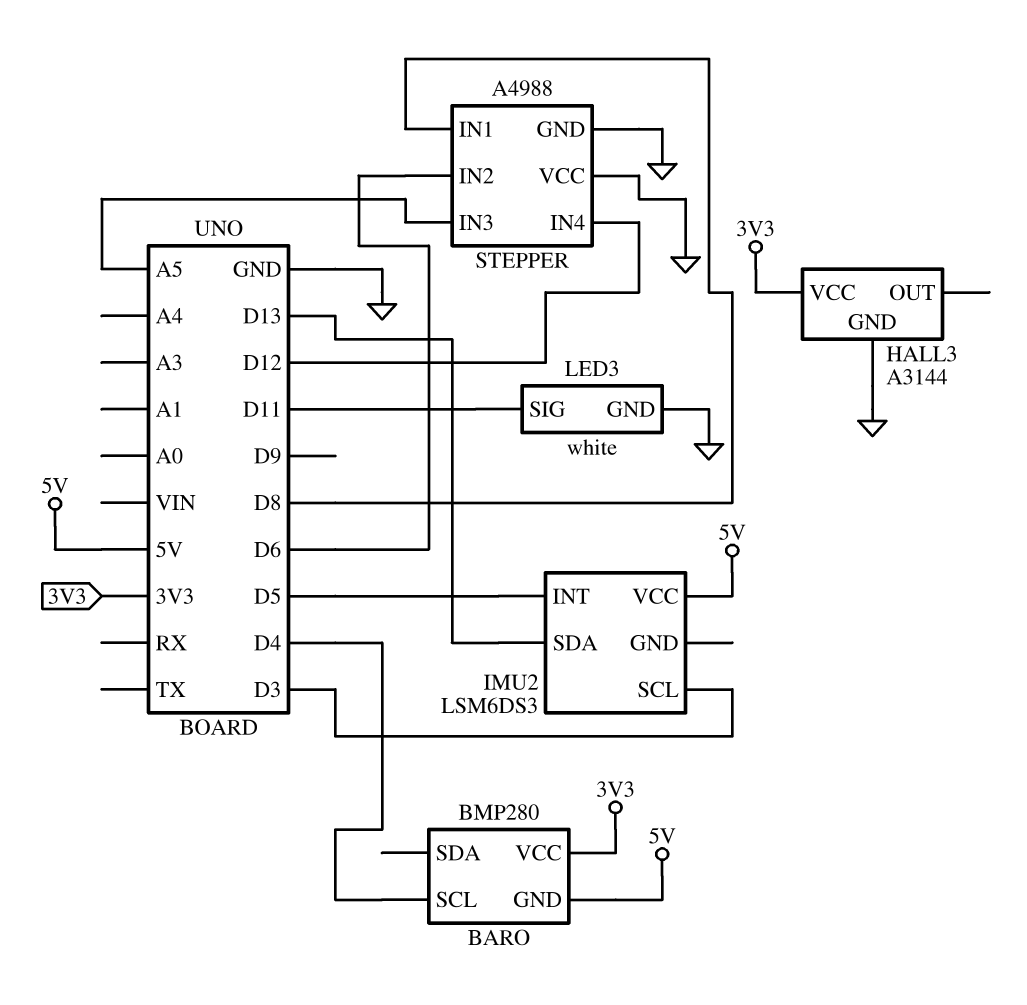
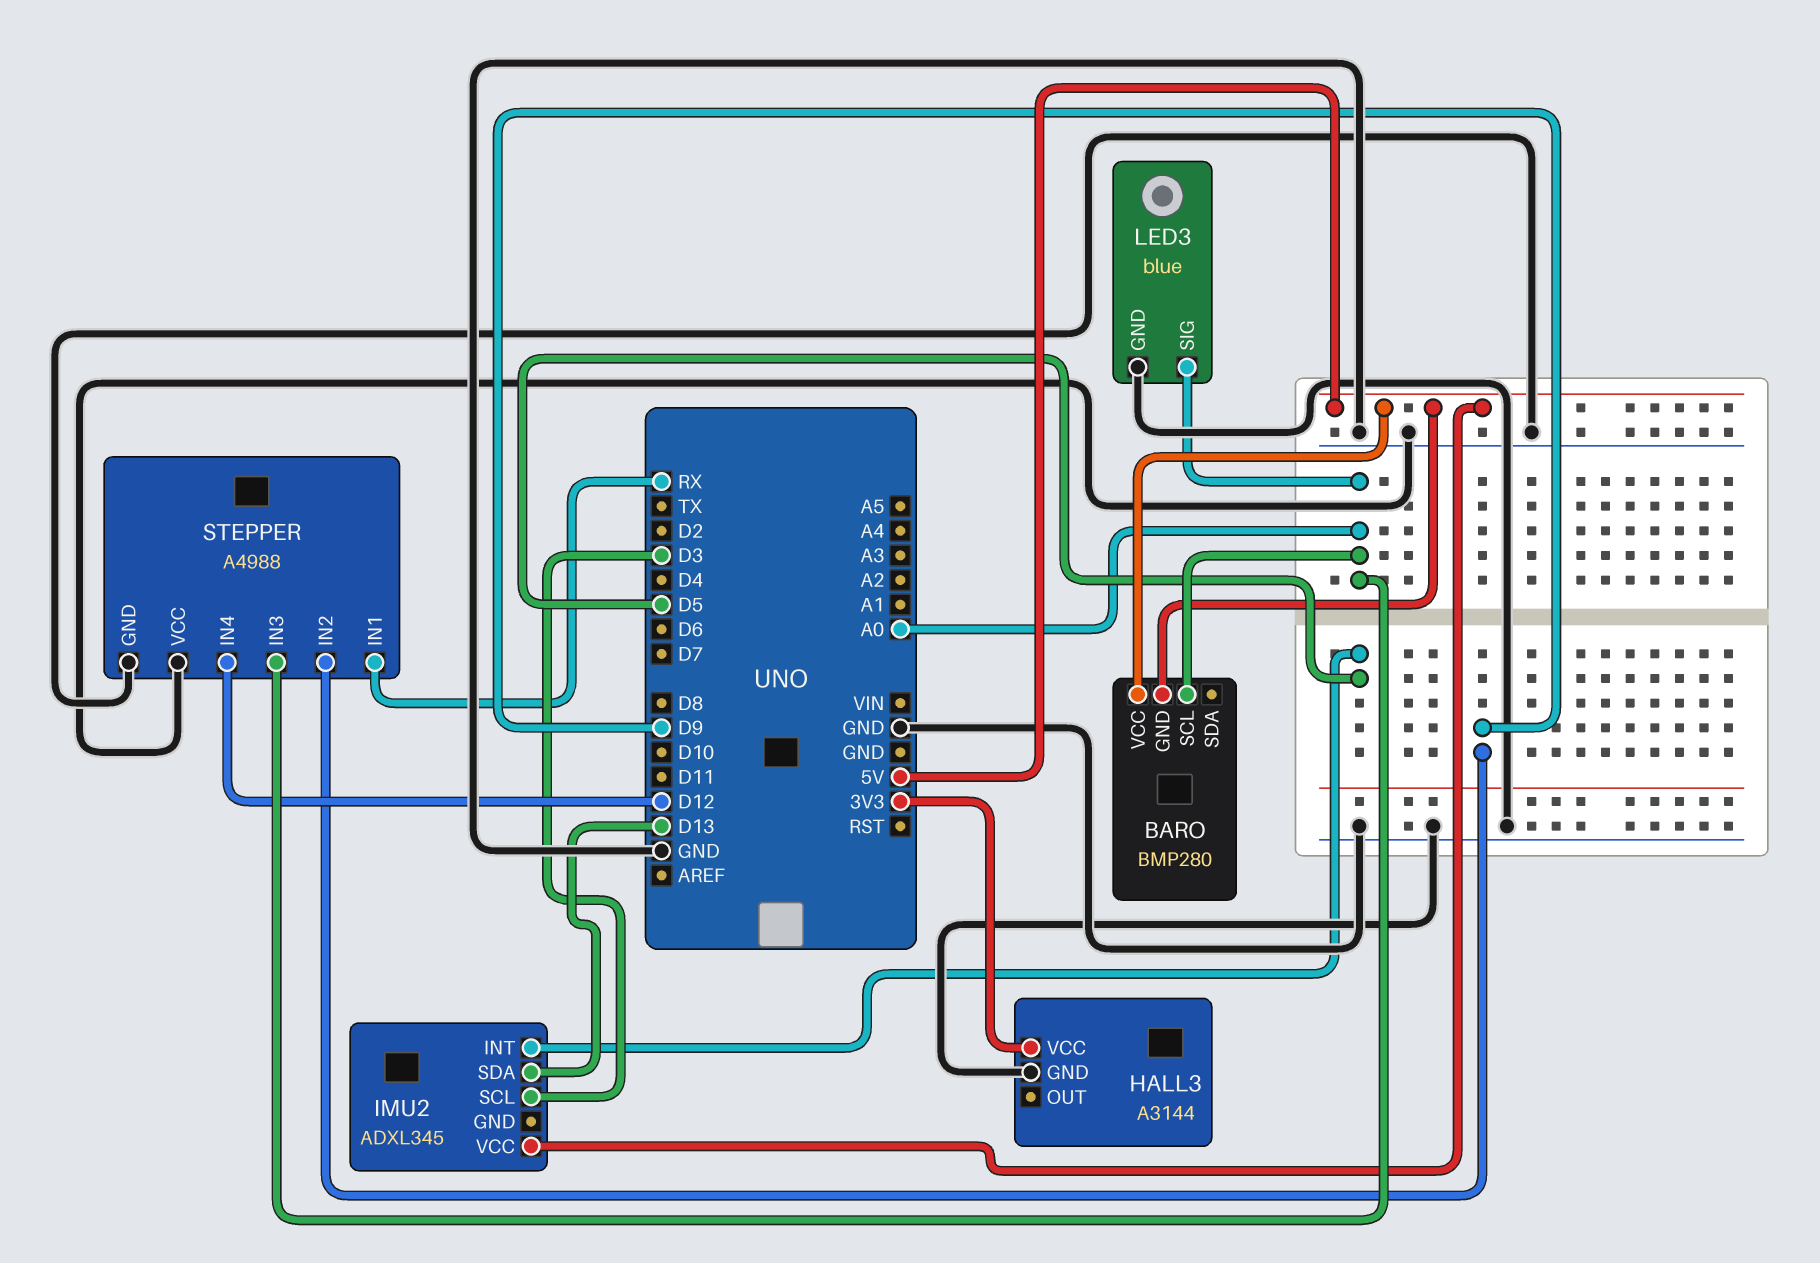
BARO pin SCL: D4 -> A0
BARO pin VCC: 3V3 -> 5V
IMU2: LSM6DS3 -> ADXL345
LED3: white -> blue
LED3 pin SIG: D11 -> A0
STEPPER pin IN1: D8 -> RX
STEPPER pin IN2: D6 -> D9
STEPPER pin IN3: A5 -> A0

